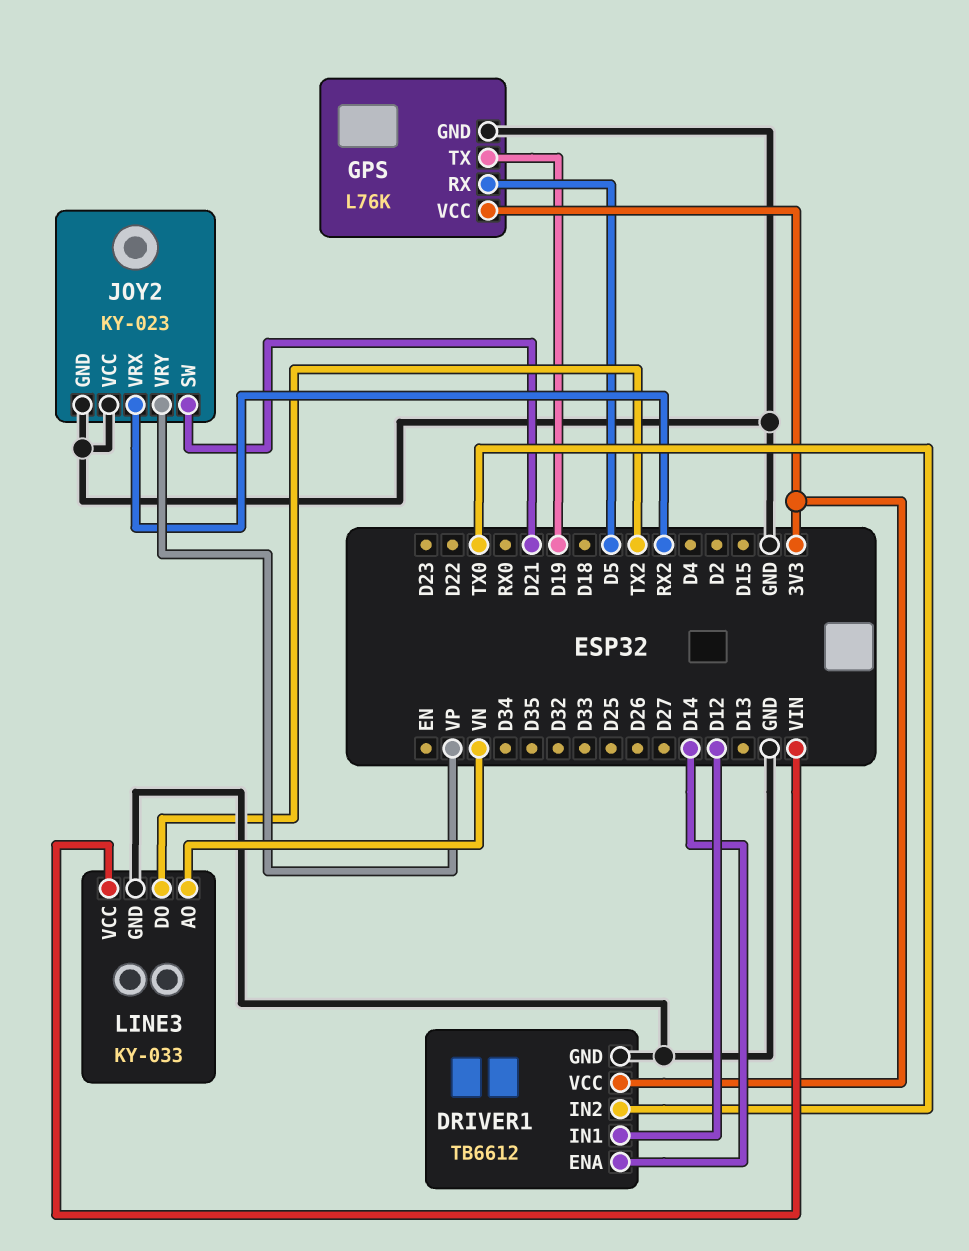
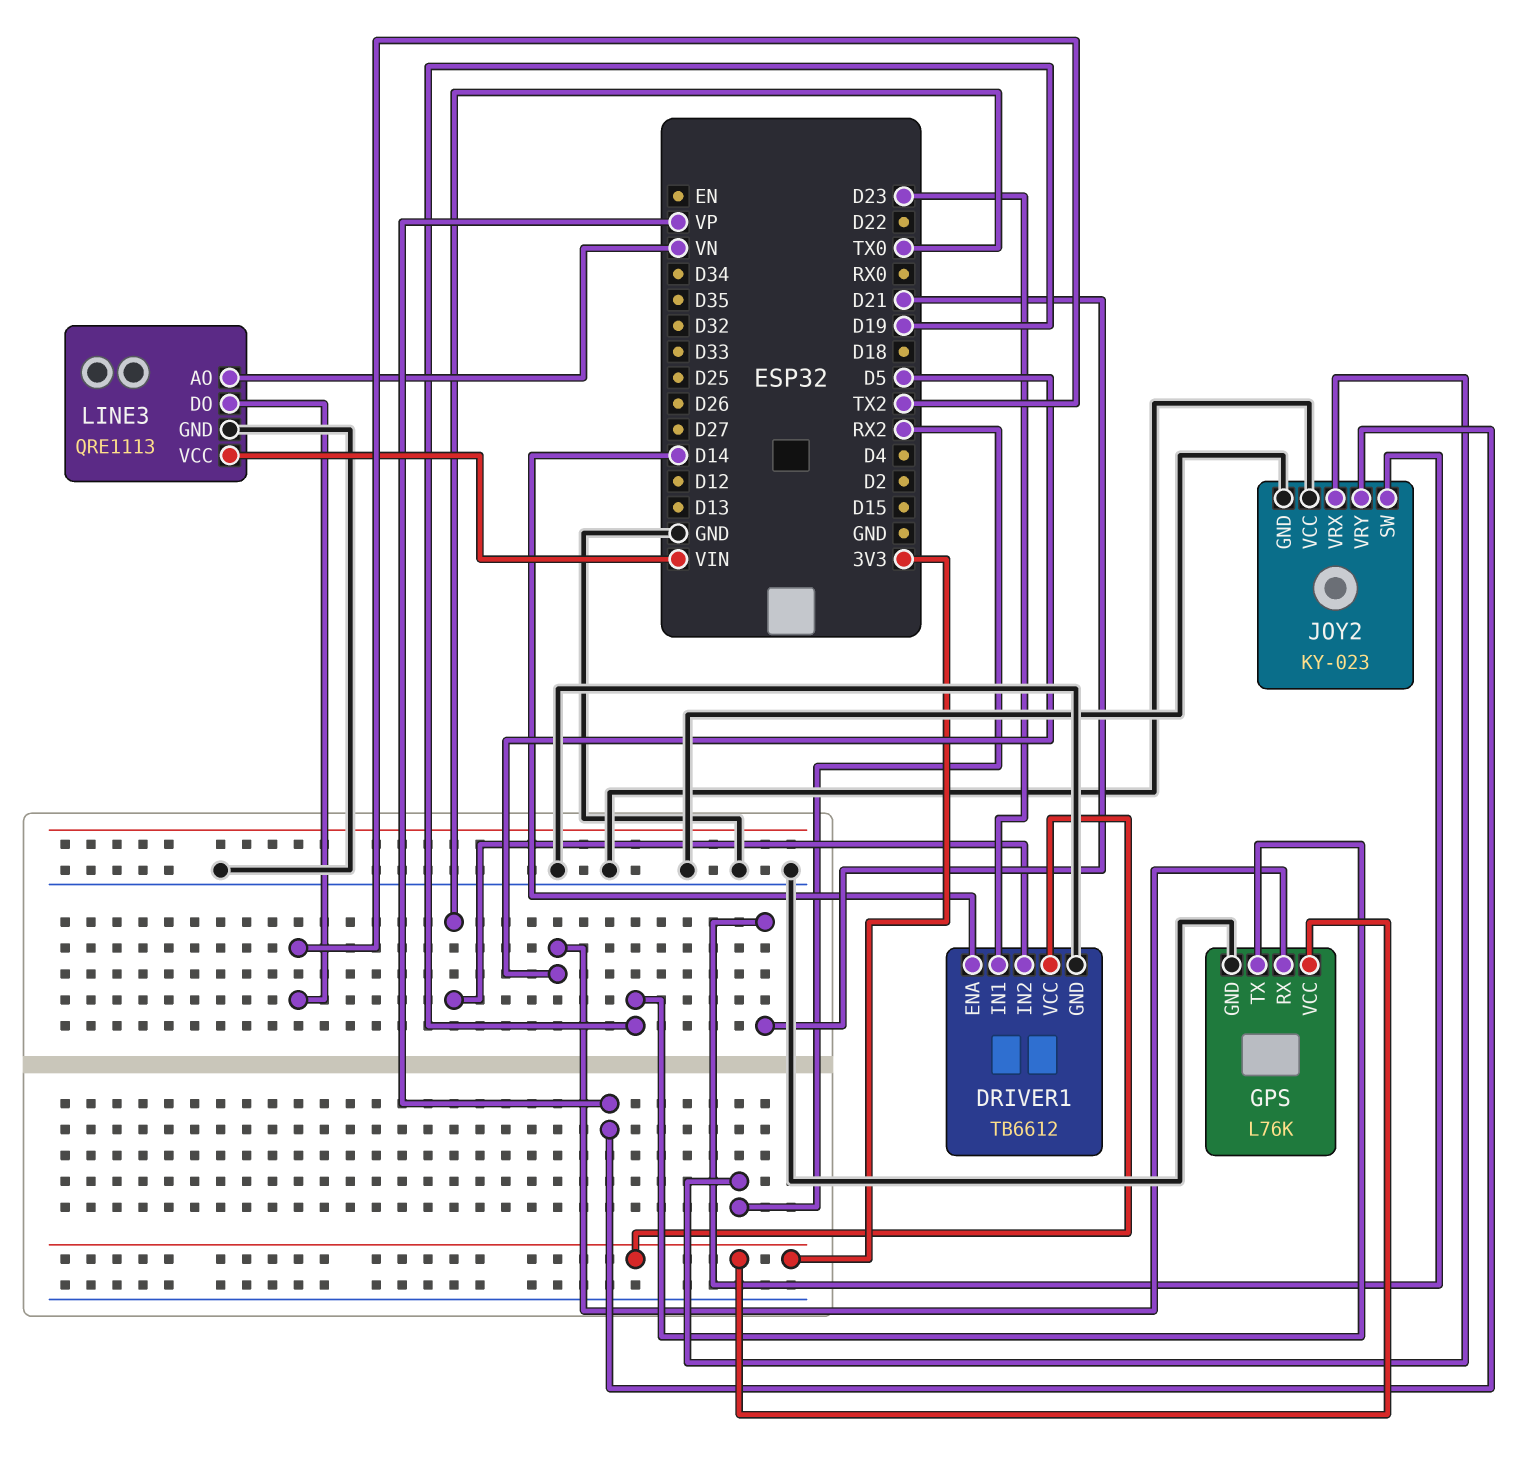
DRIVER1 pin IN1: D12 -> D23
LINE3: KY-033 -> QRE1113

